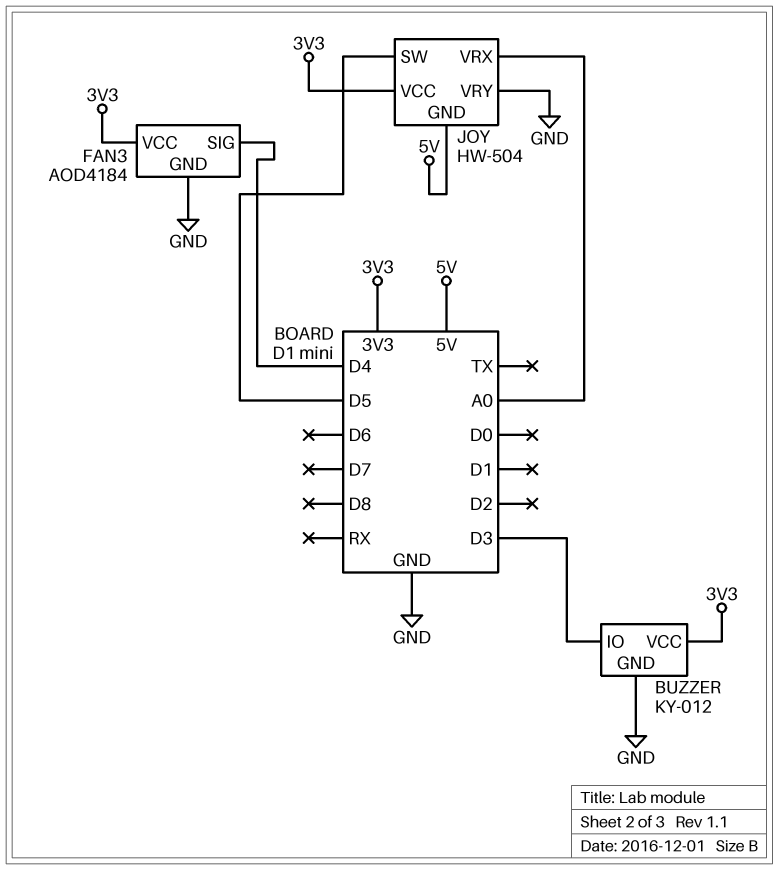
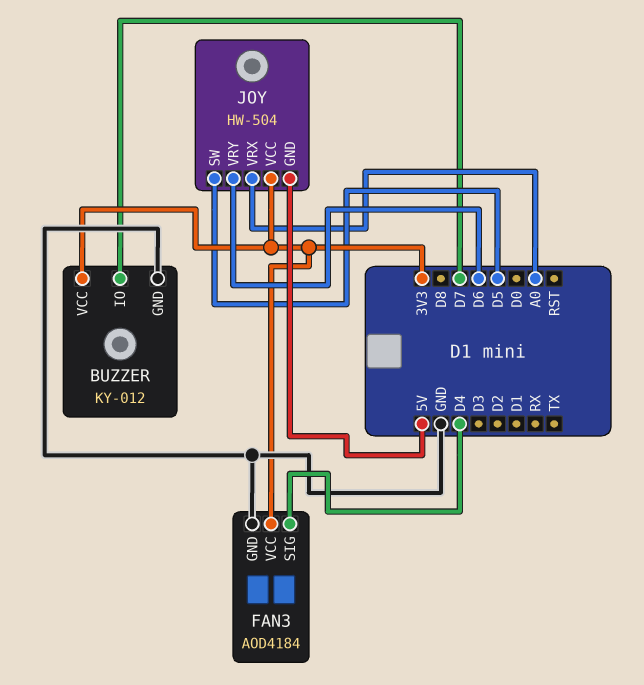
BUZZER pin IO: D3 -> D7
JOY pin VRY: GND -> D6

